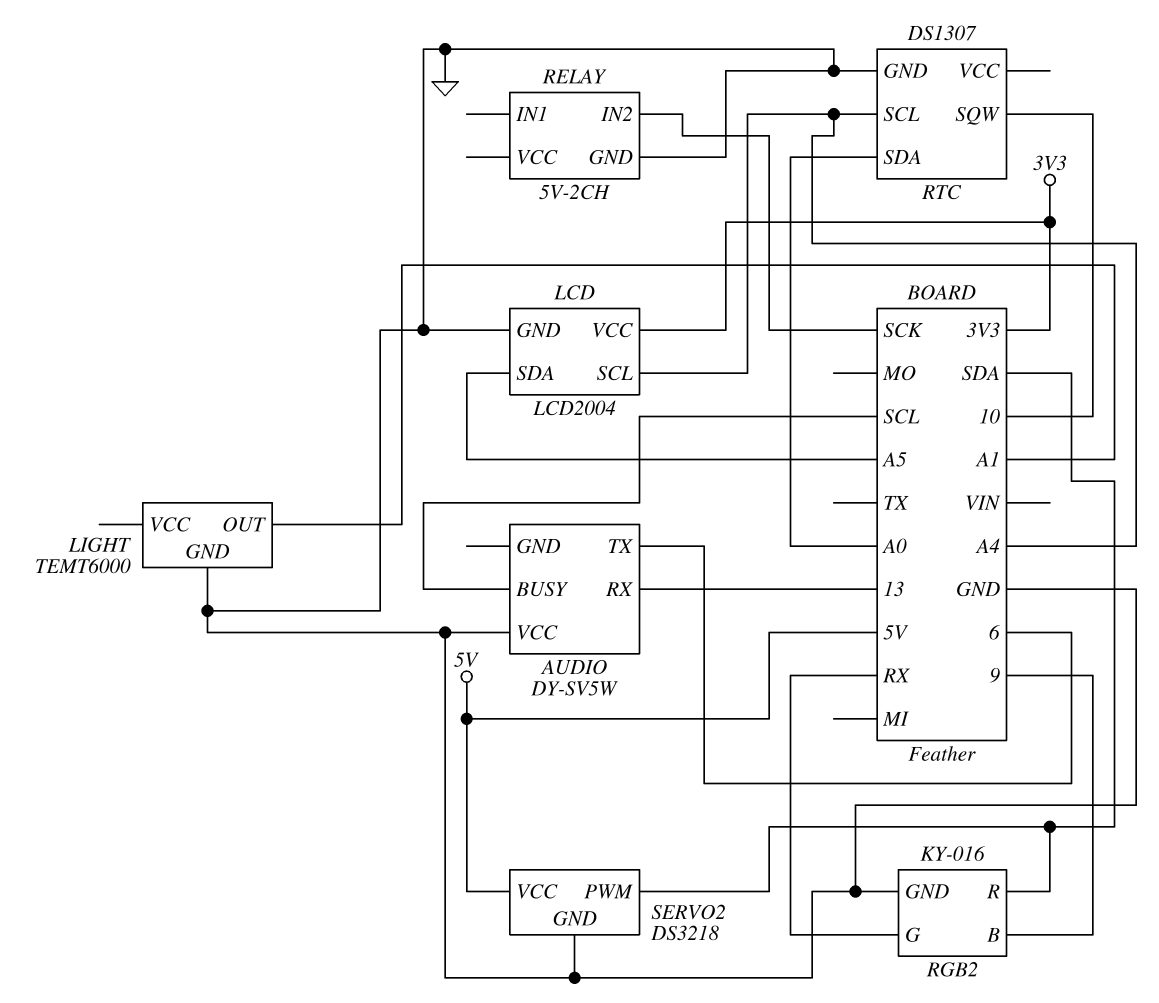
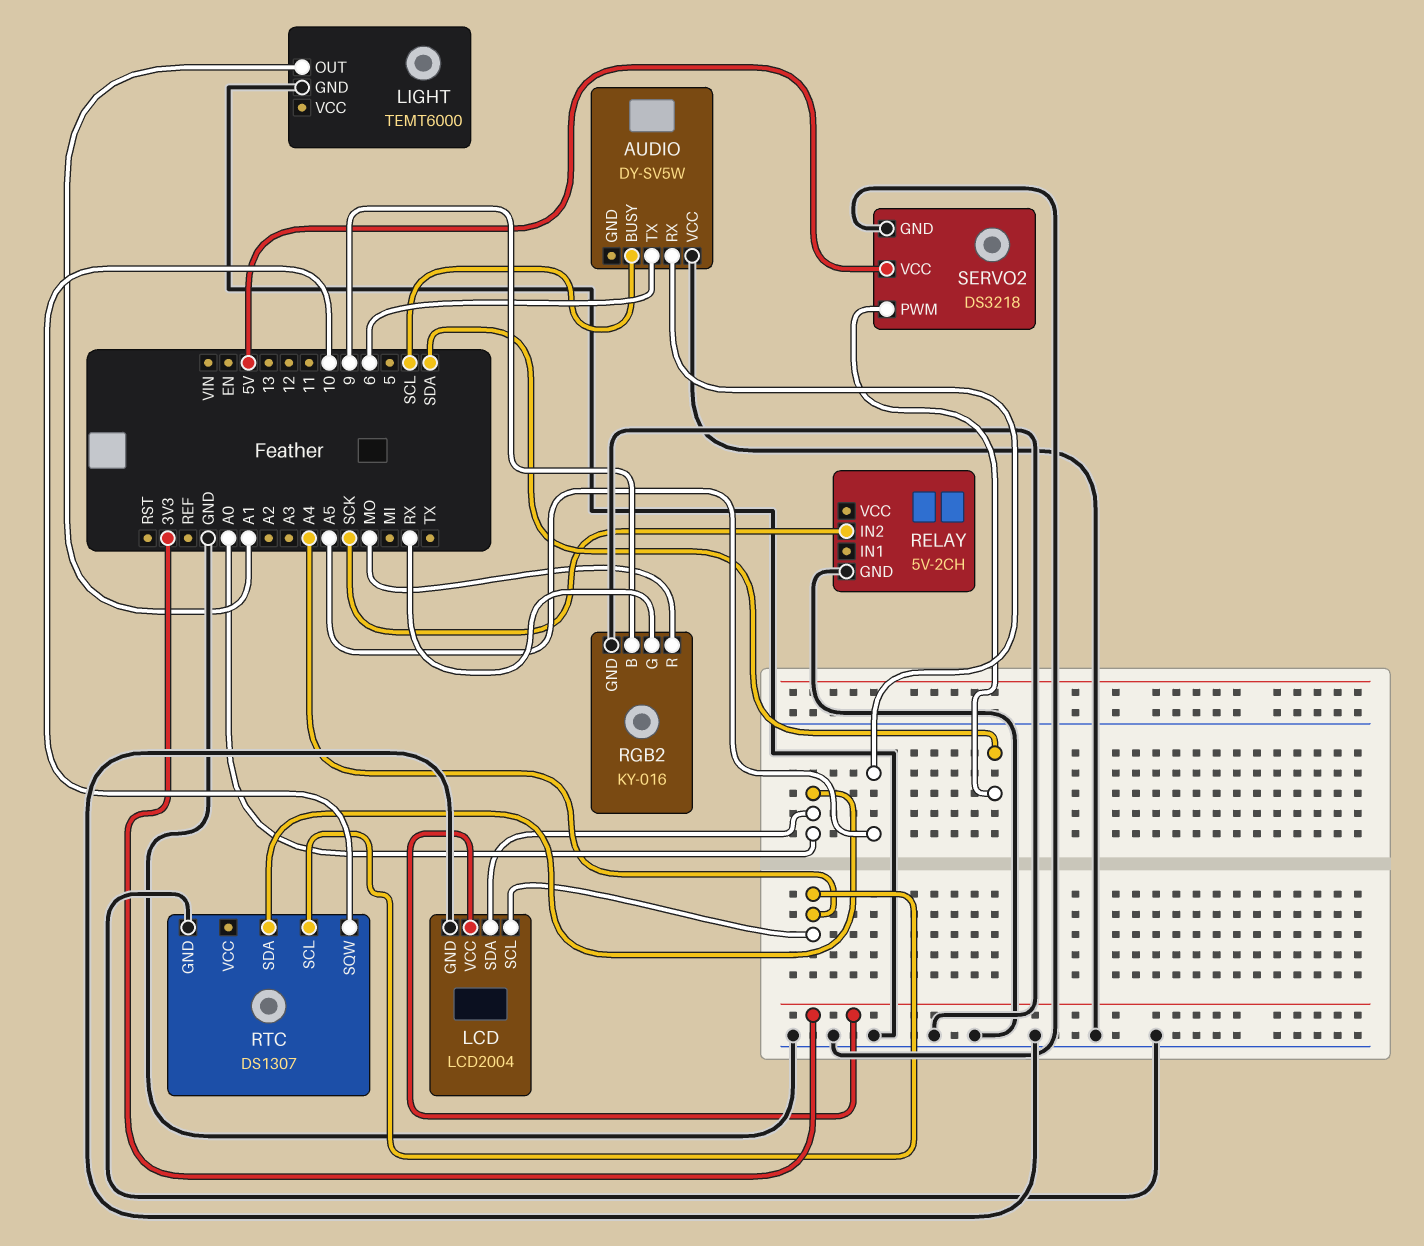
AUDIO pin RX: 13 -> A5
LCD pin SDA: A5 -> A0
RGB2 pin R: SDA -> MO

